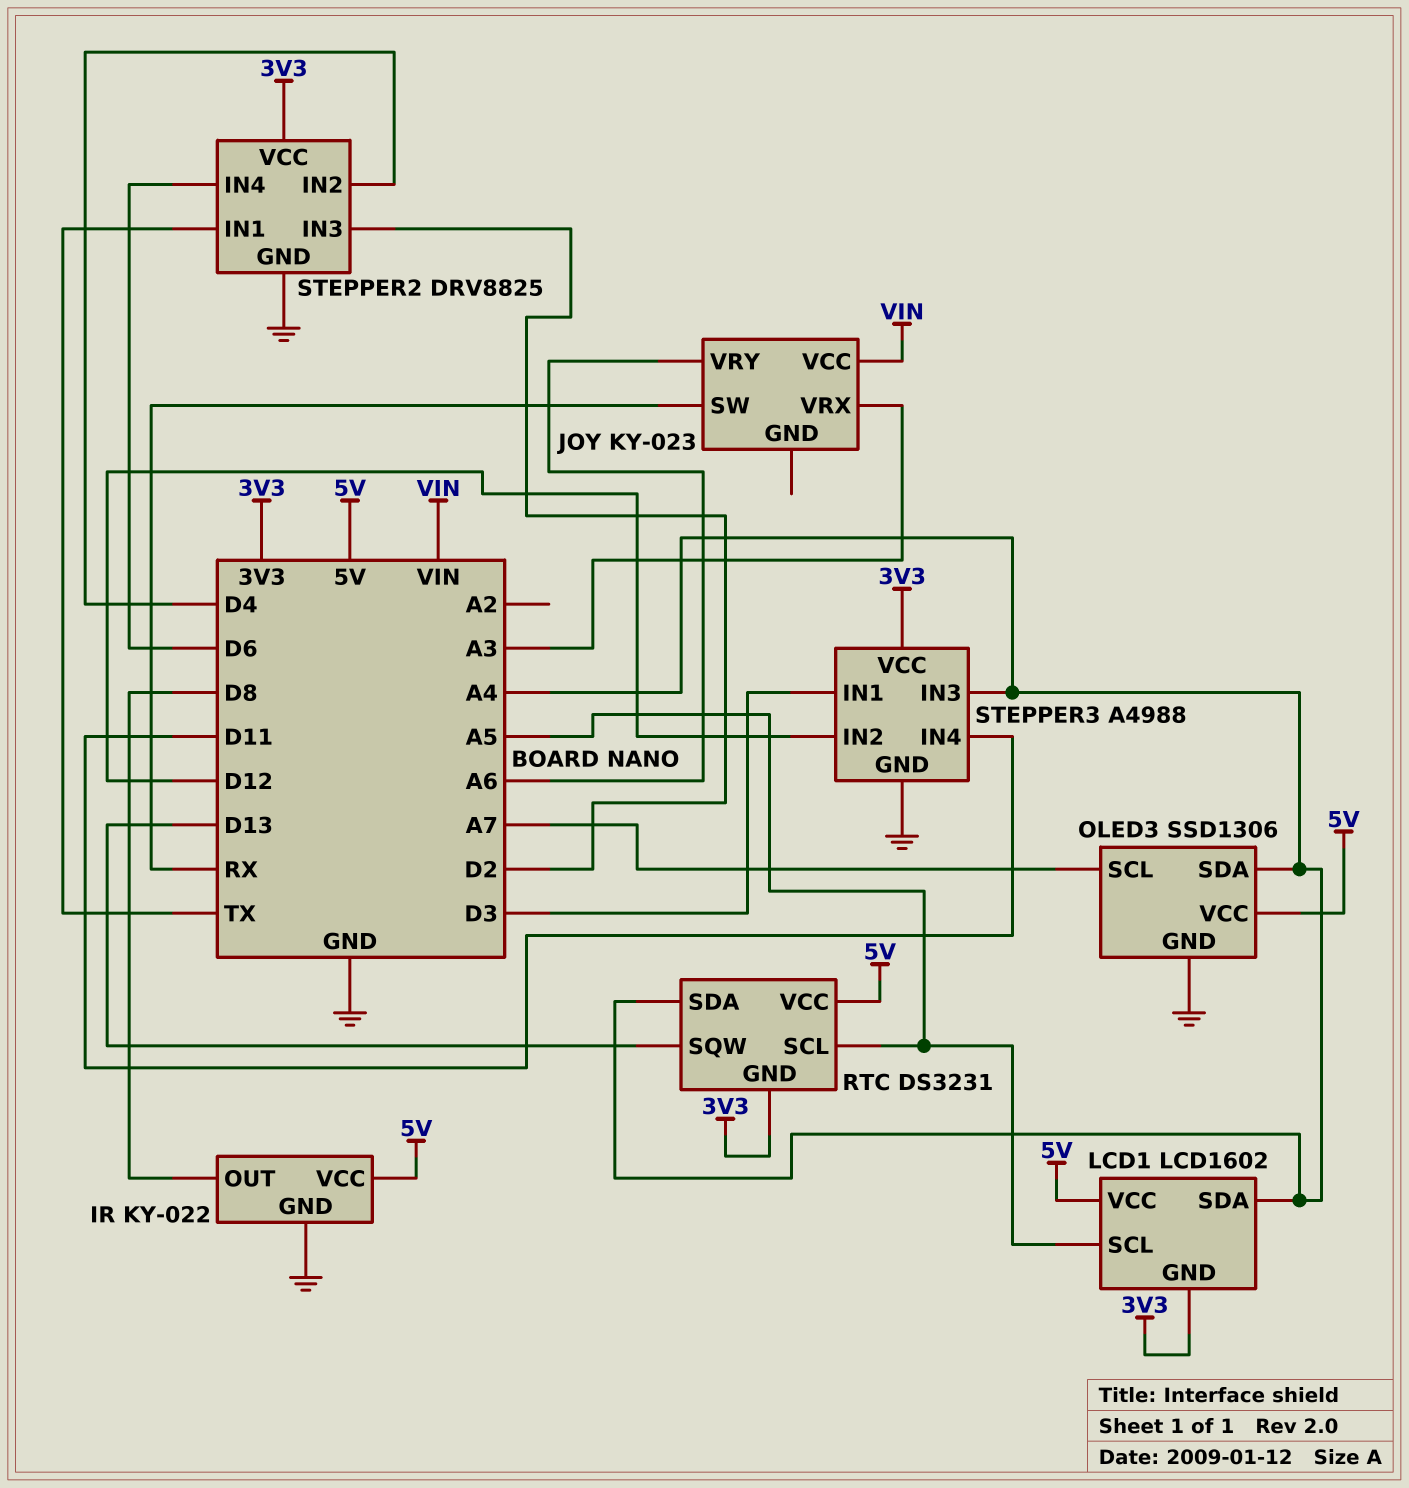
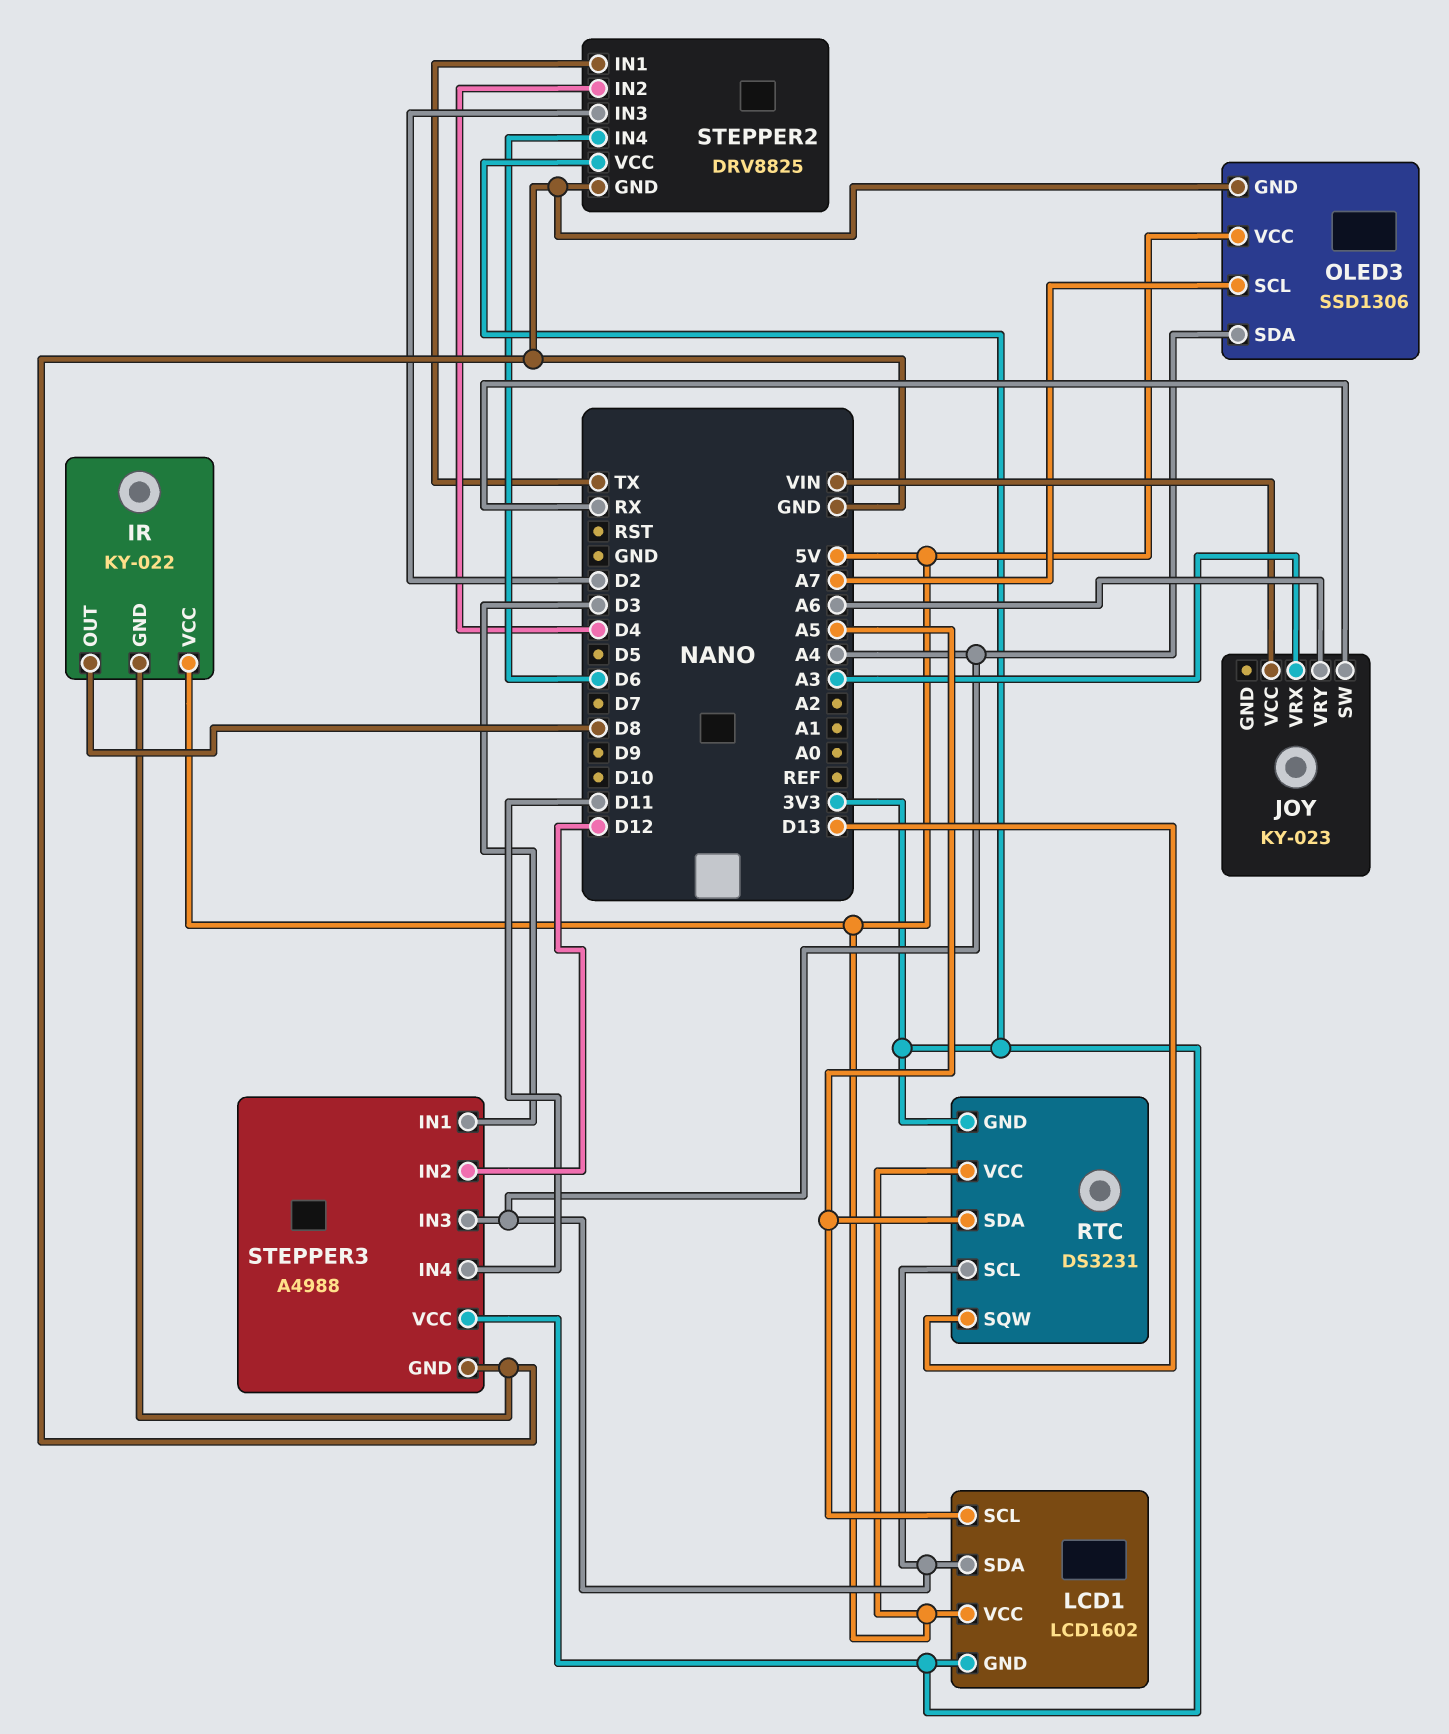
RTC pin SCL: A5 -> A4
RTC pin SDA: A4 -> A5

